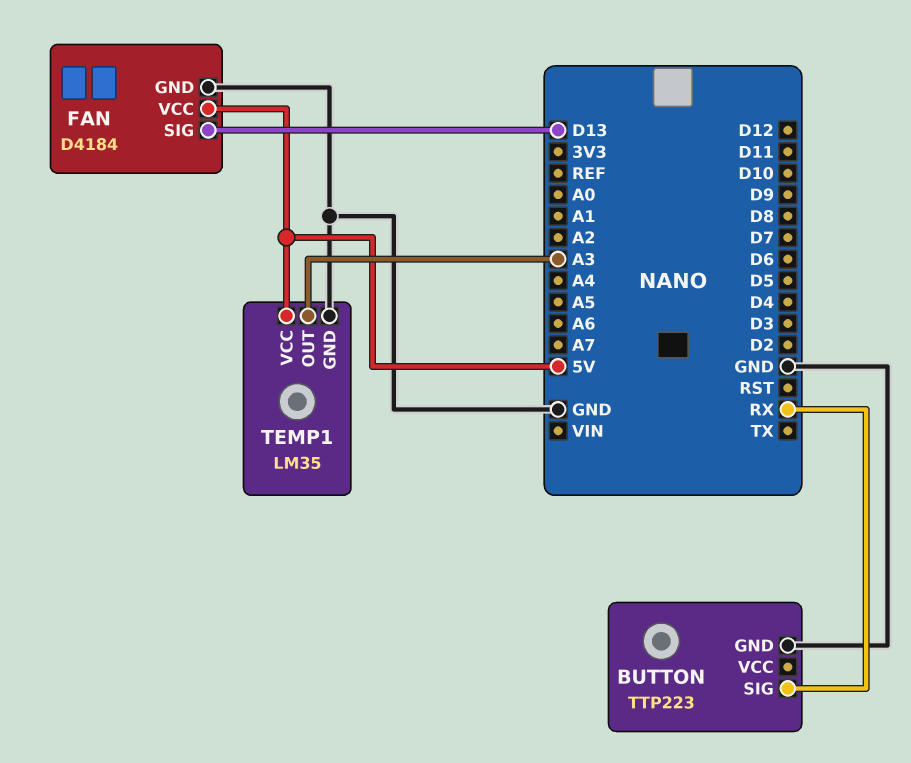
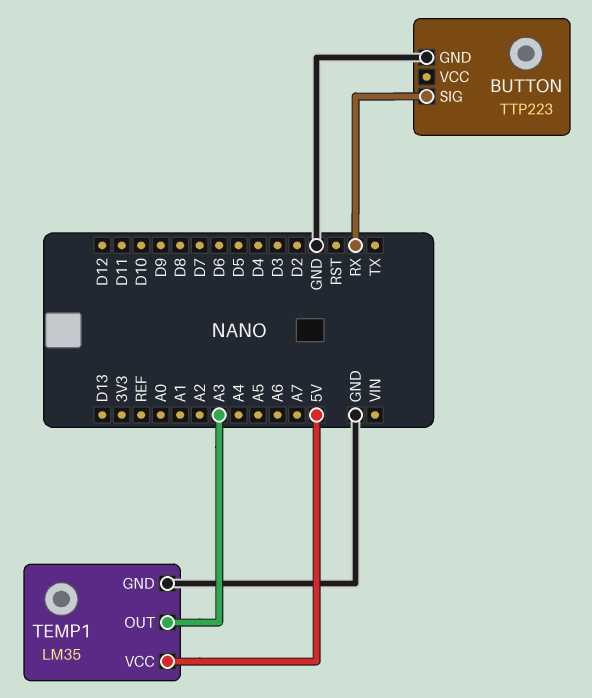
FAN: D4184 -> none
FAN pin GND: GND -> none
FAN pin SIG: D13 -> none
FAN pin VCC: 5V -> none

